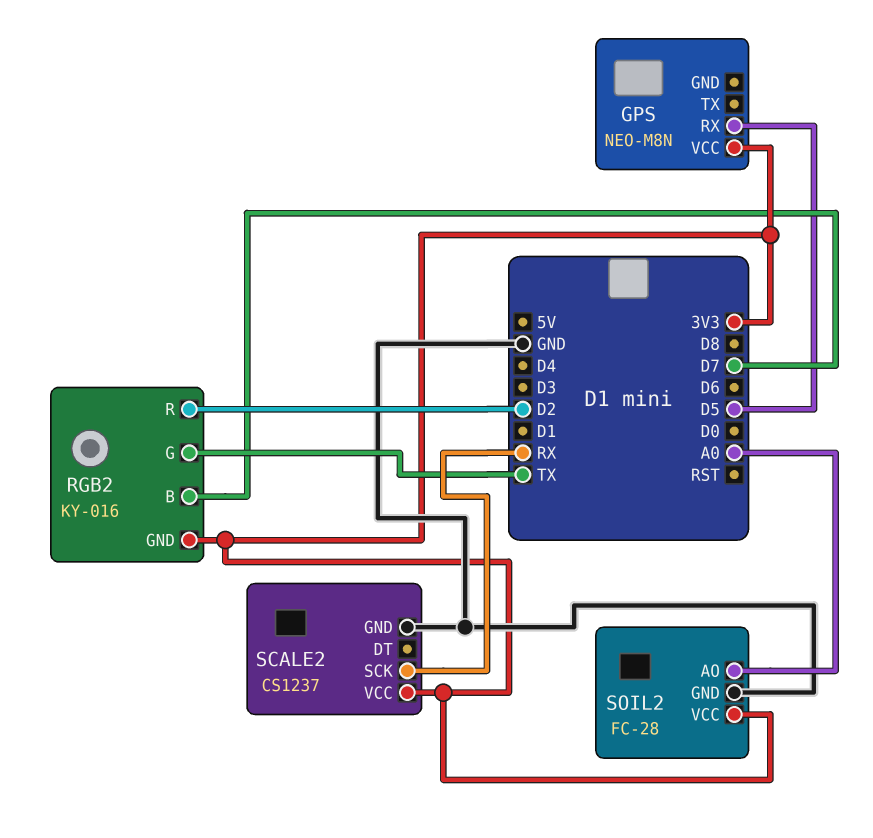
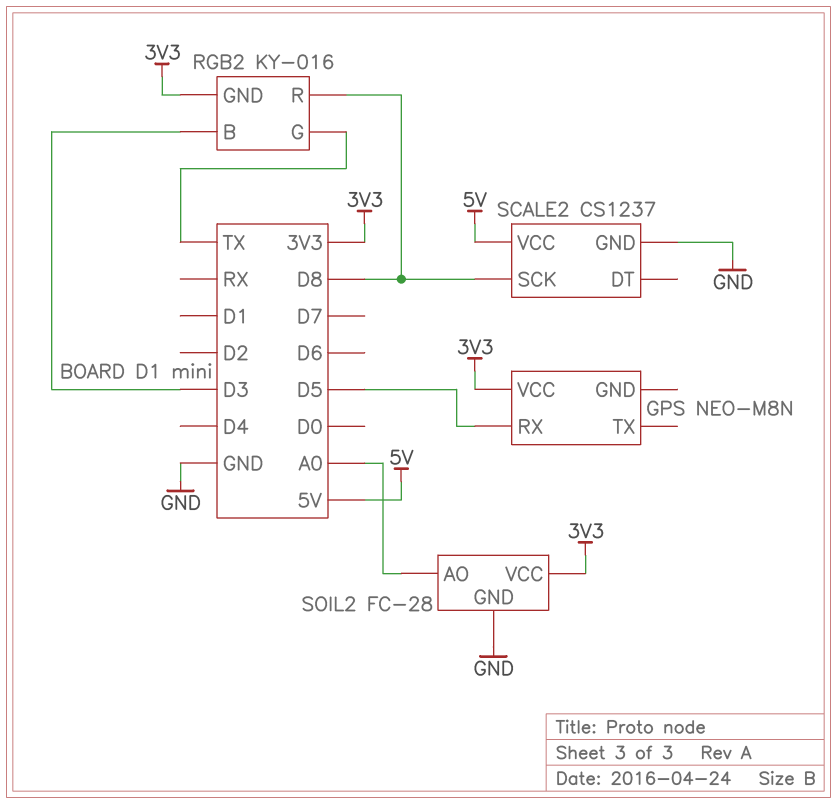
RGB2 pin B: D7 -> D3
RGB2 pin R: D2 -> D8
SCALE2 pin SCK: RX -> D8
SCALE2 pin VCC: 3V3 -> 5V

